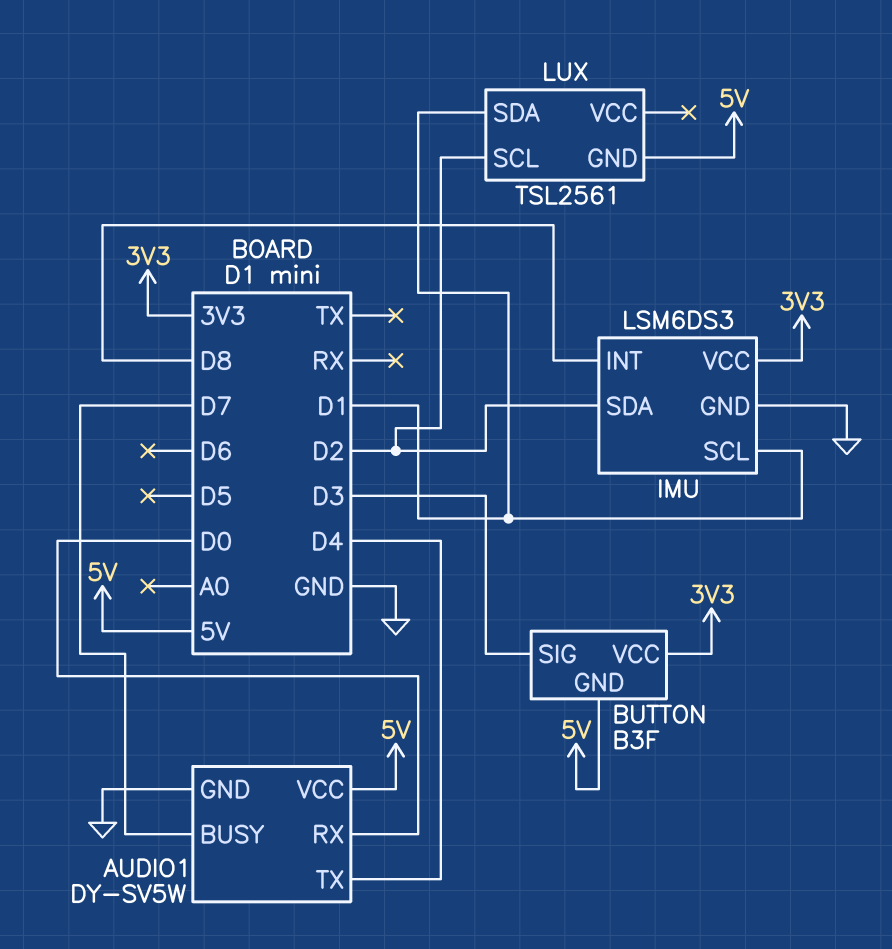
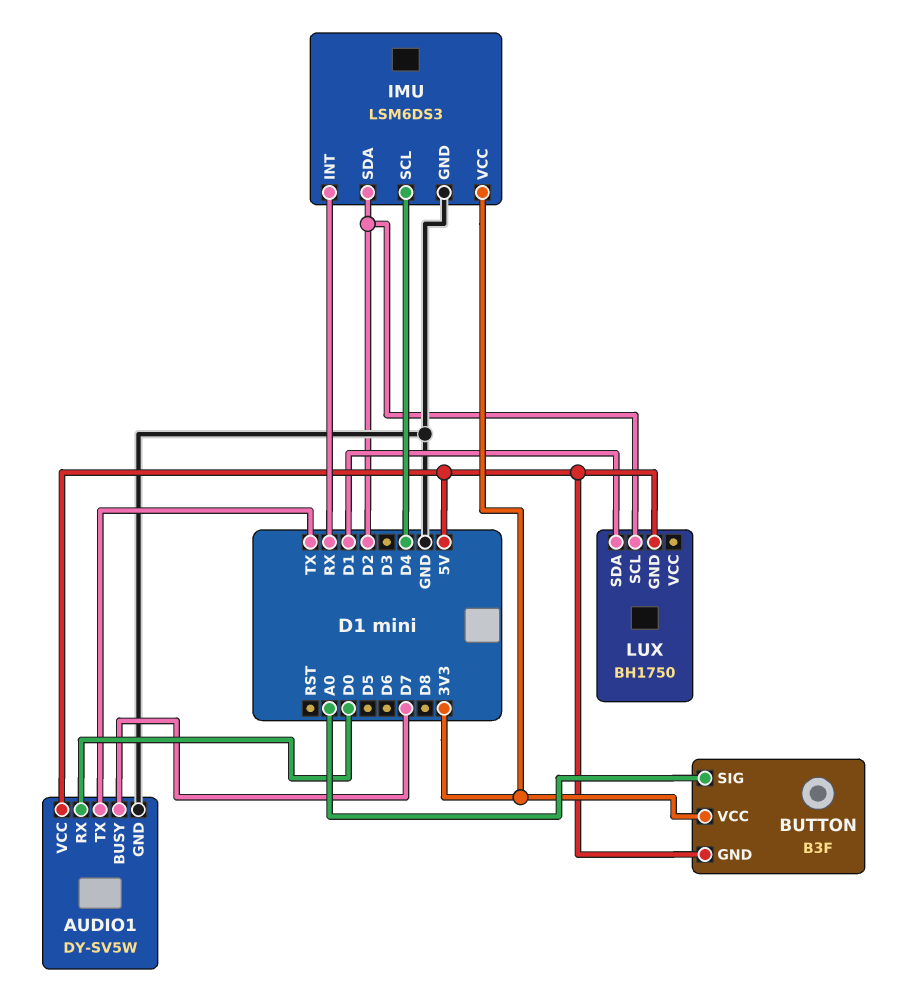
AUDIO1 pin TX: D4 -> TX
BUTTON pin SIG: D3 -> A0
IMU pin INT: D8 -> RX
IMU pin SCL: D1 -> D4
LUX: TSL2561 -> BH1750

